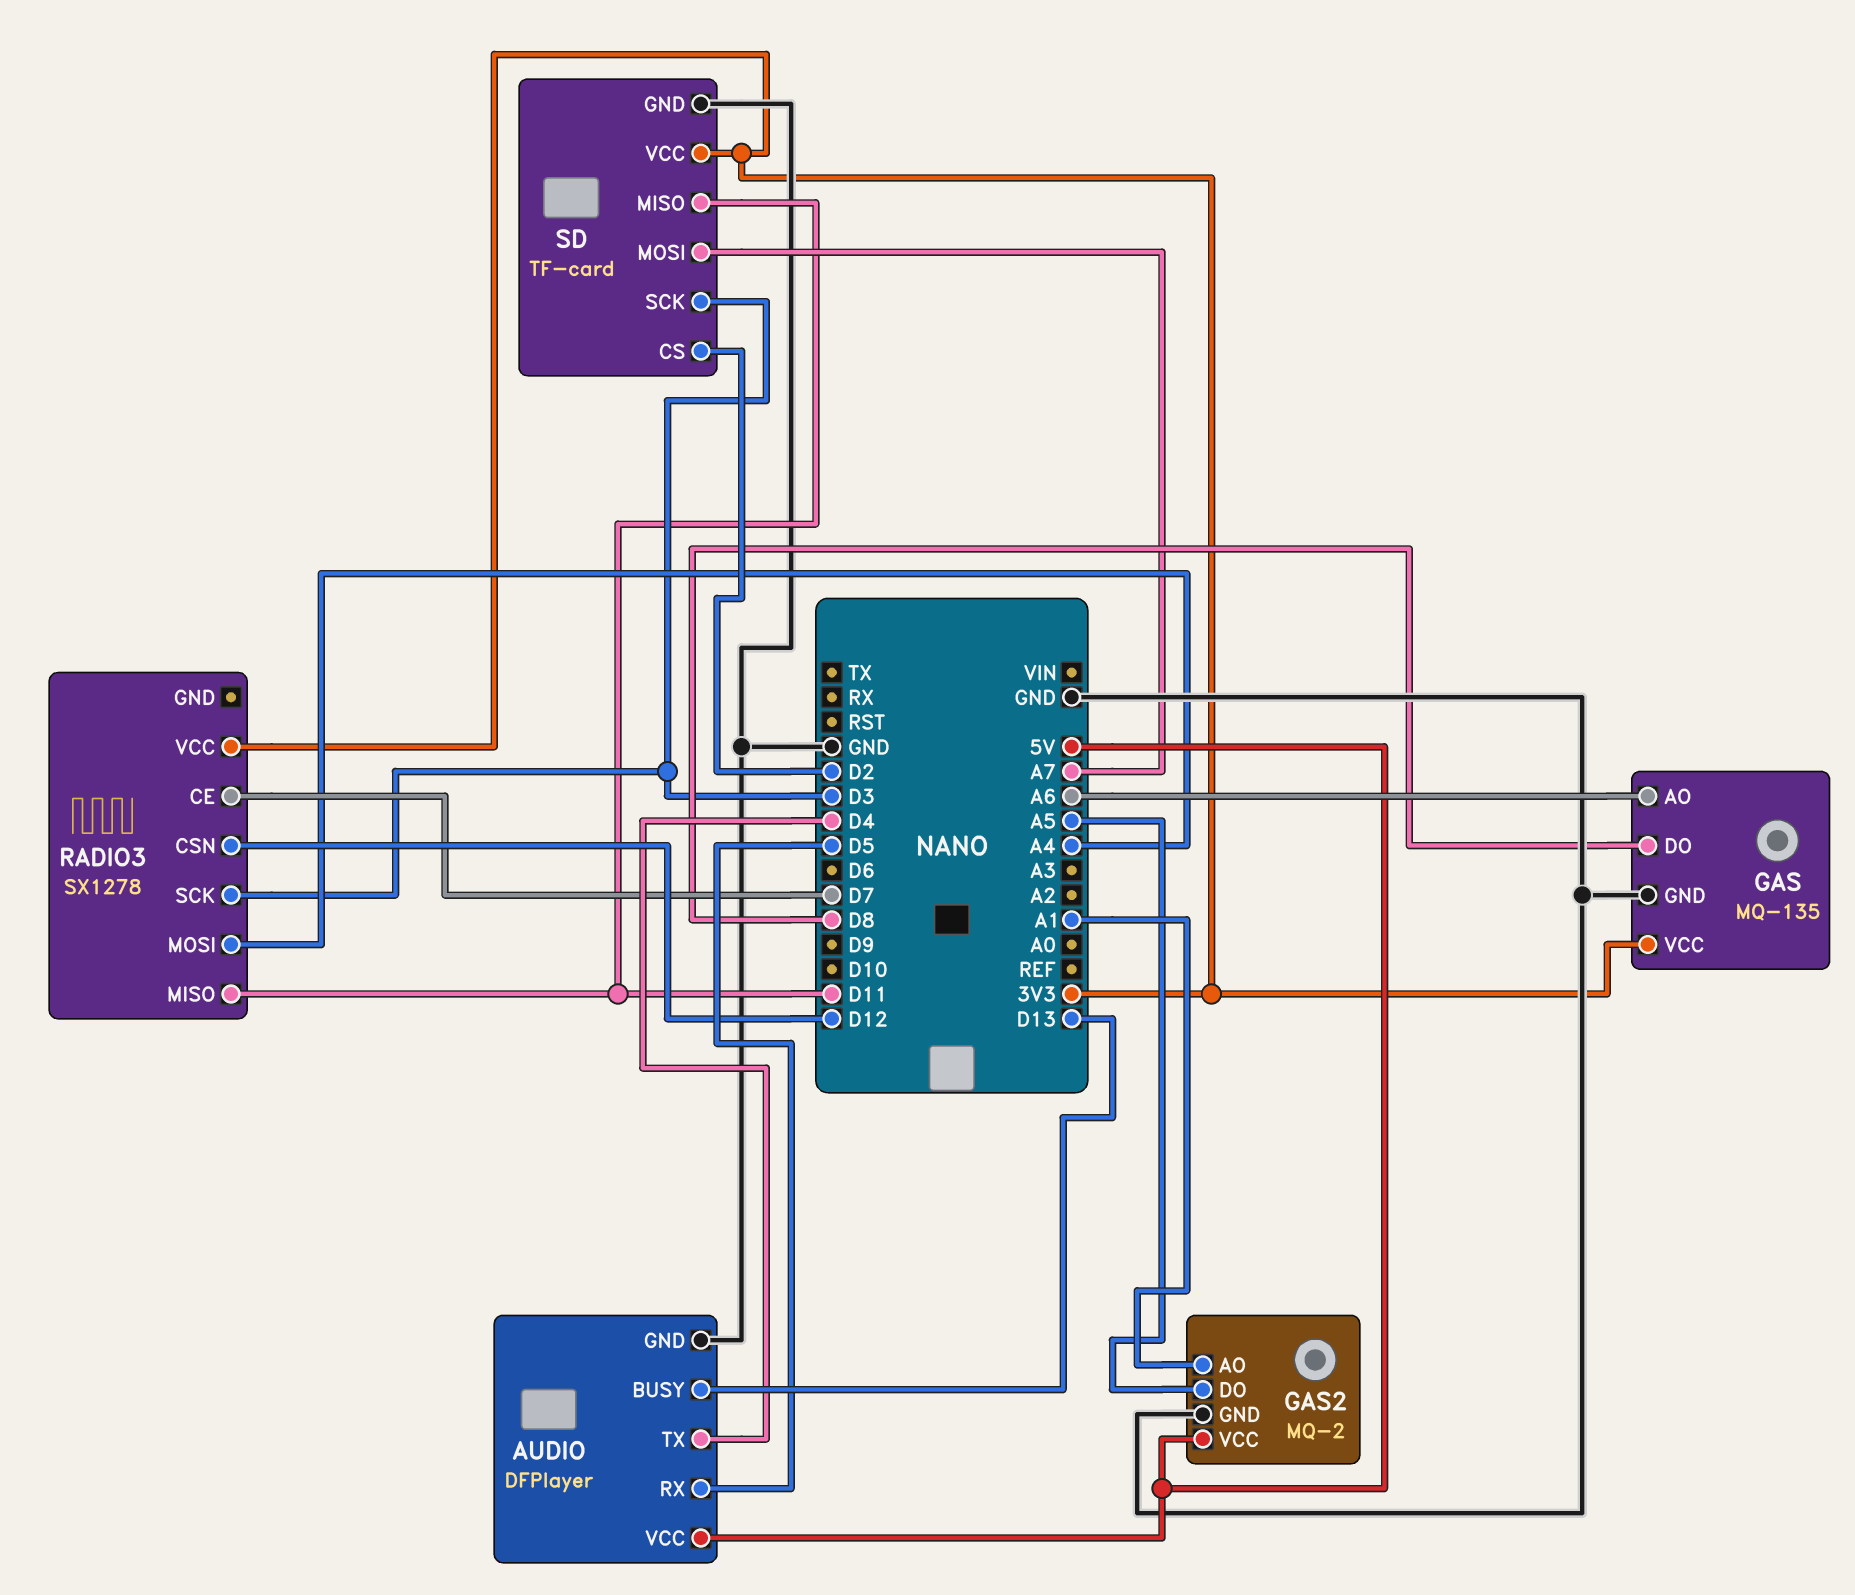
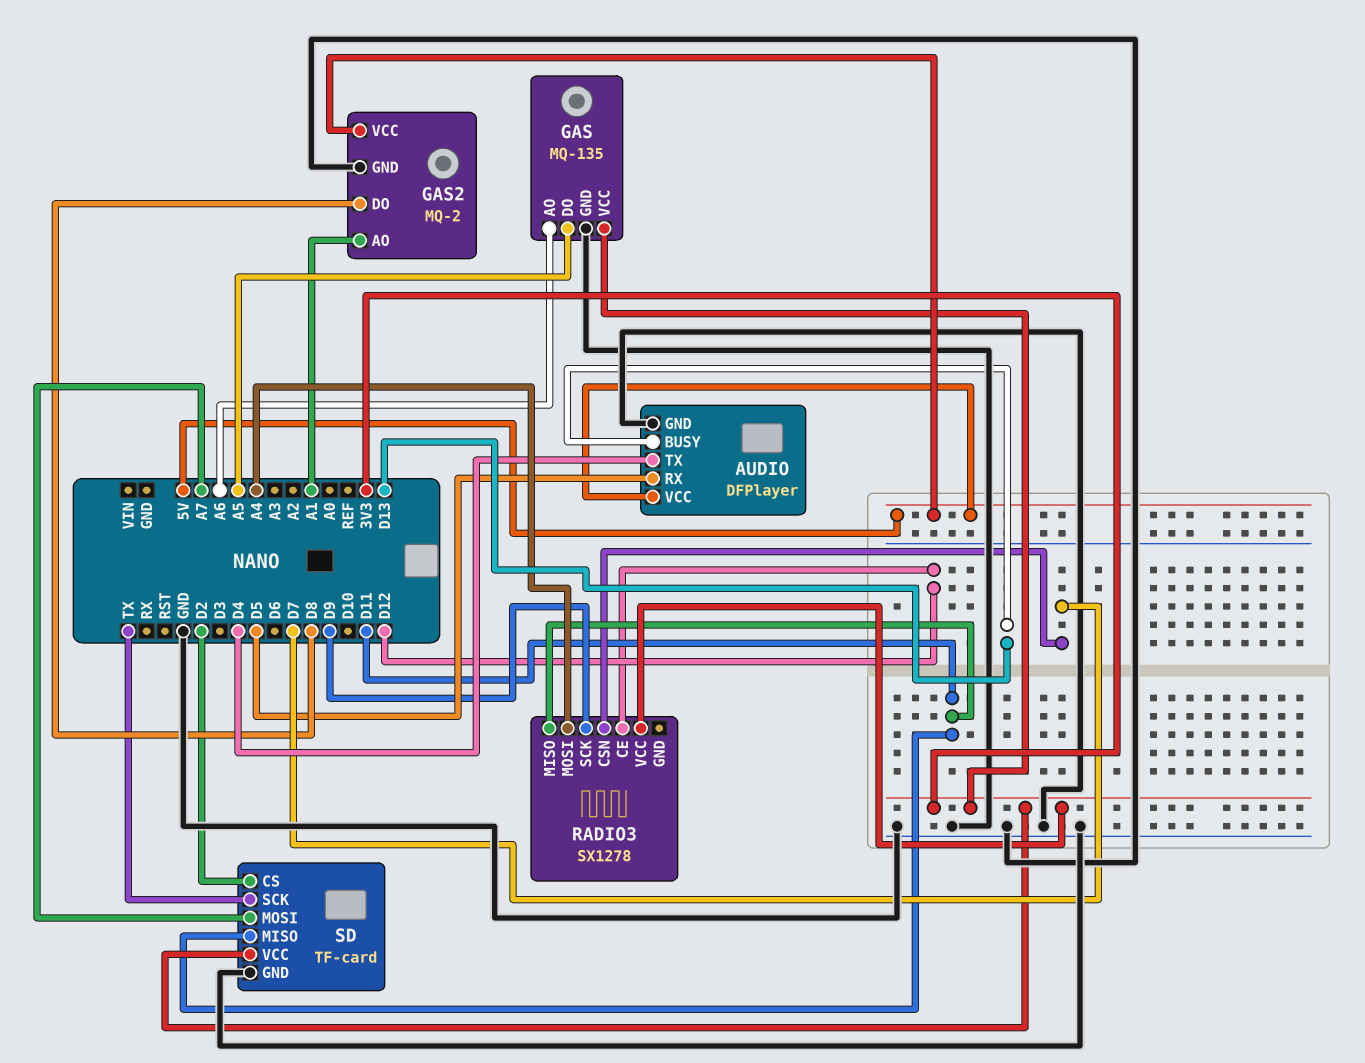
GAS pin DO: D8 -> A5
GAS2 pin DO: A5 -> D8
RADIO3 pin CE: D7 -> D12
RADIO3 pin CSN: D12 -> D7
RADIO3 pin SCK: D3 -> D9
SD pin SCK: D3 -> TX

